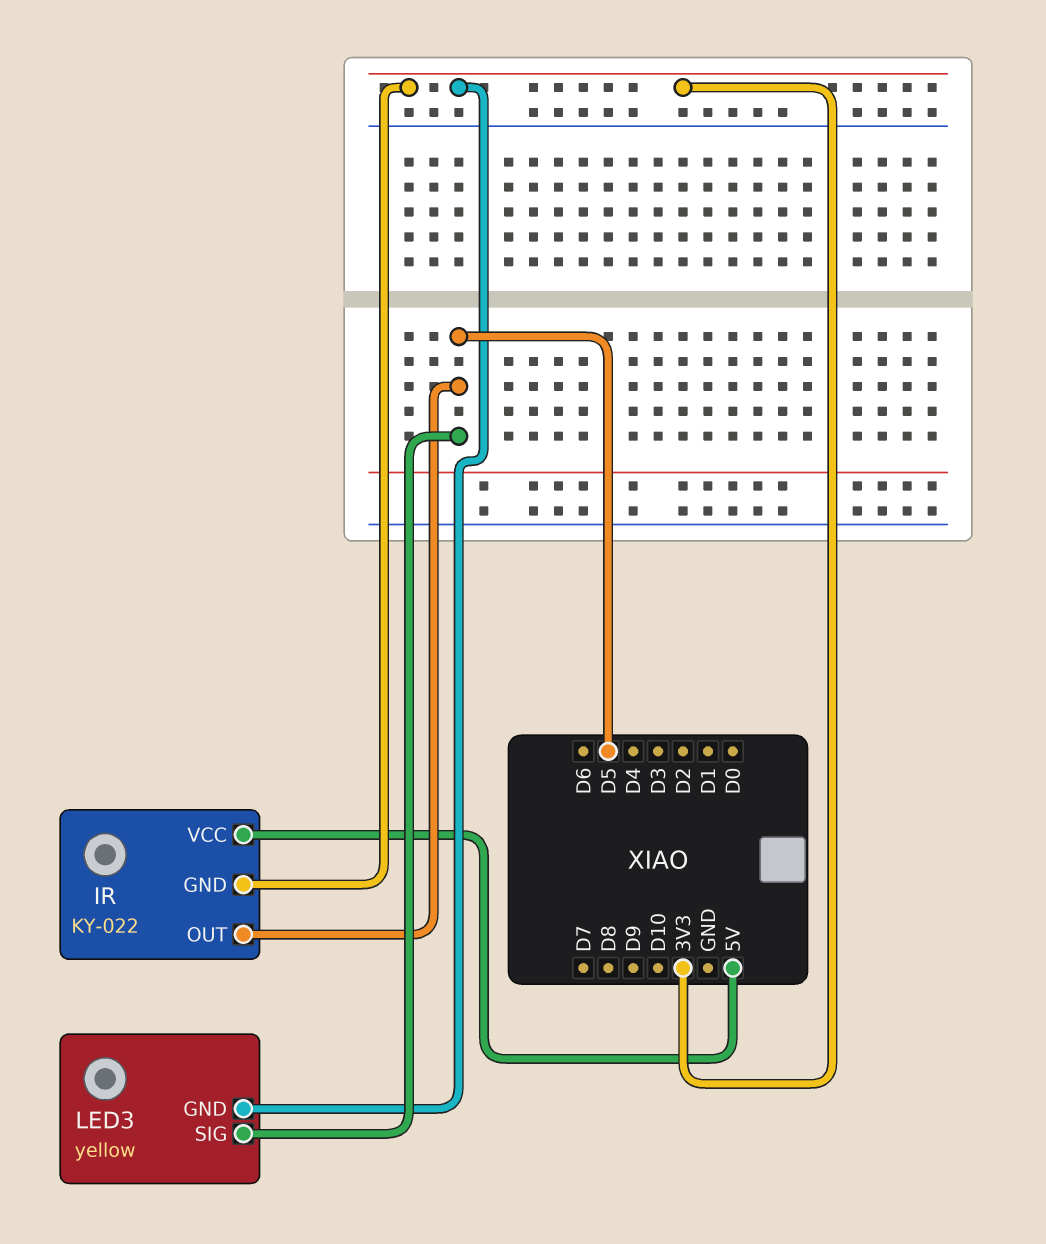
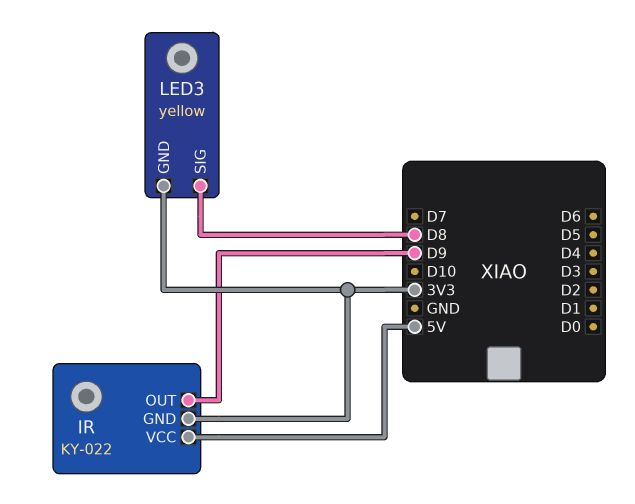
IR pin OUT: D5 -> D9
LED3 pin SIG: D5 -> D8

